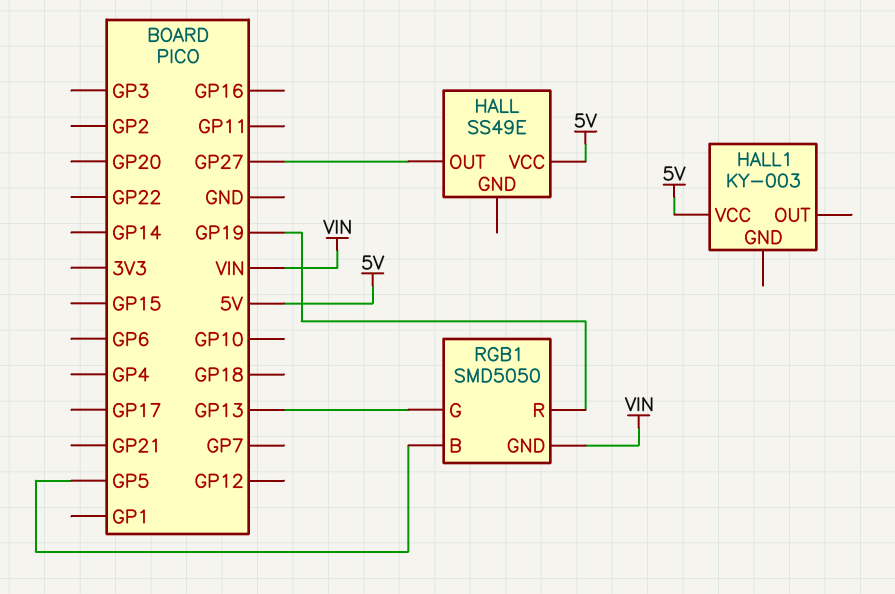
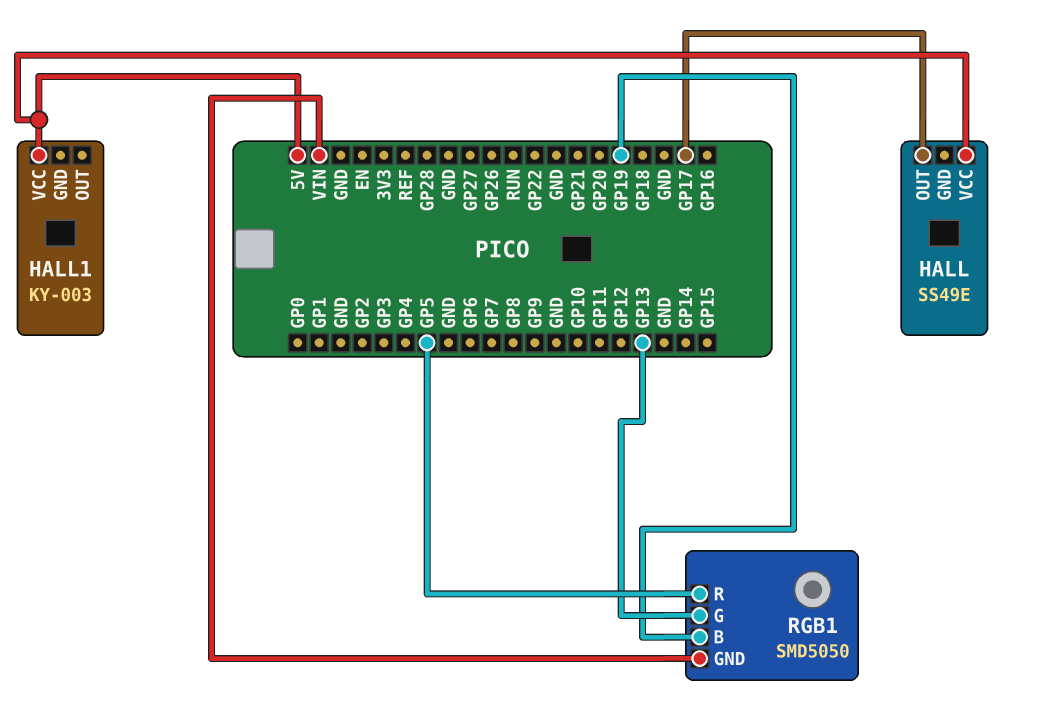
HALL pin OUT: GP27 -> GP17
RGB1 pin B: GP5 -> GP19
RGB1 pin R: GP19 -> GP5

